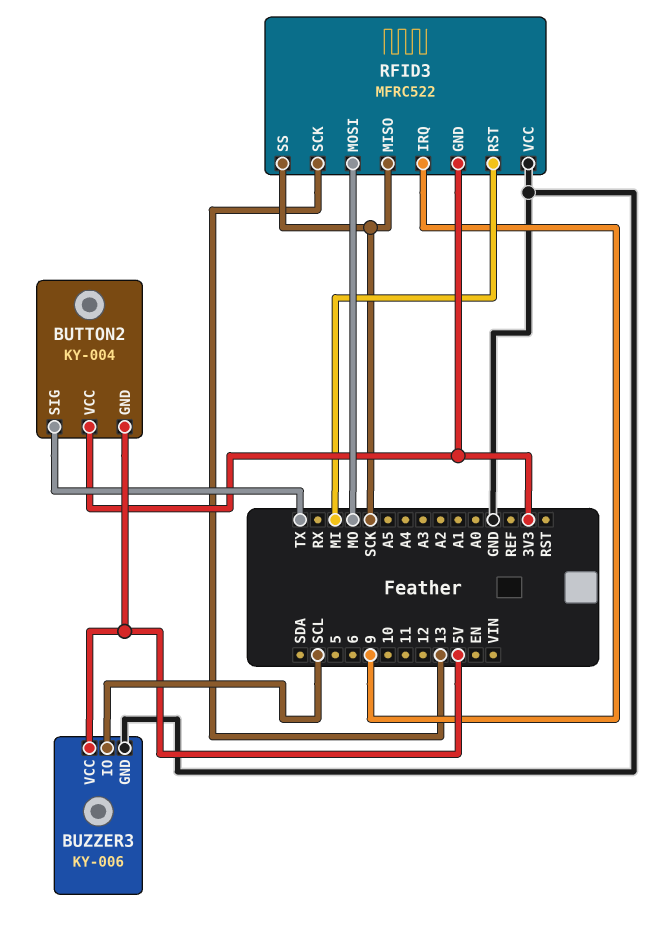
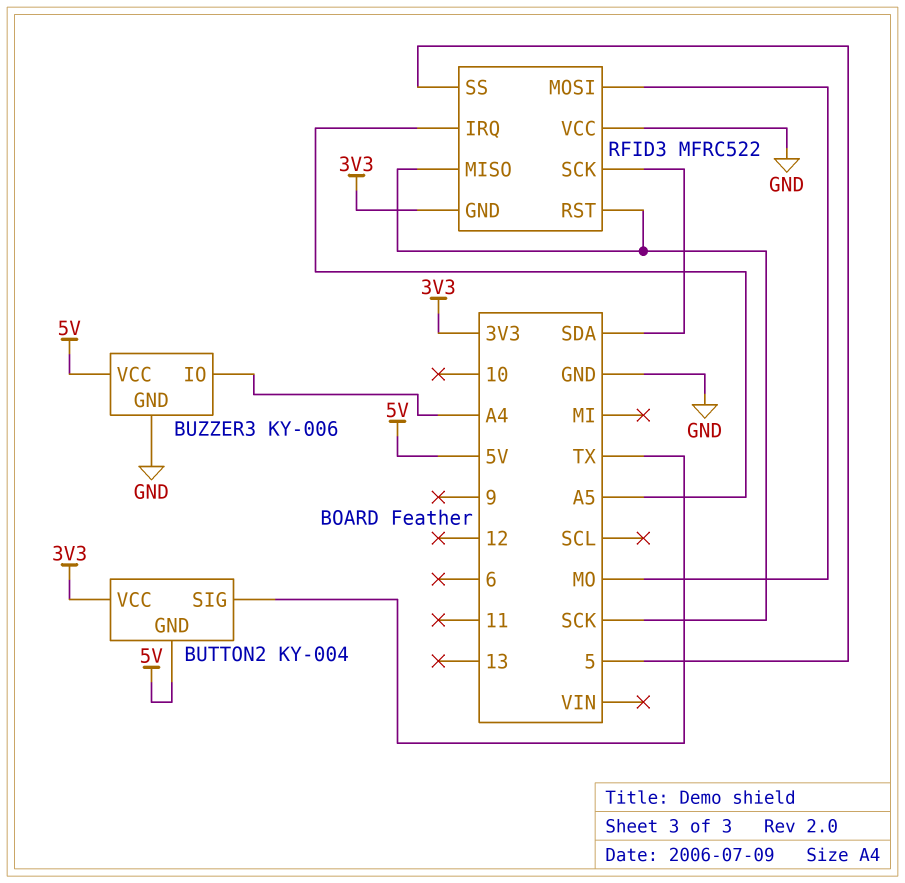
BUZZER3 pin IO: SCL -> A4
RFID3 pin IRQ: 9 -> A5
RFID3 pin RST: MI -> SCK
RFID3 pin SCK: 13 -> SDA
RFID3 pin SS: SCK -> 5

